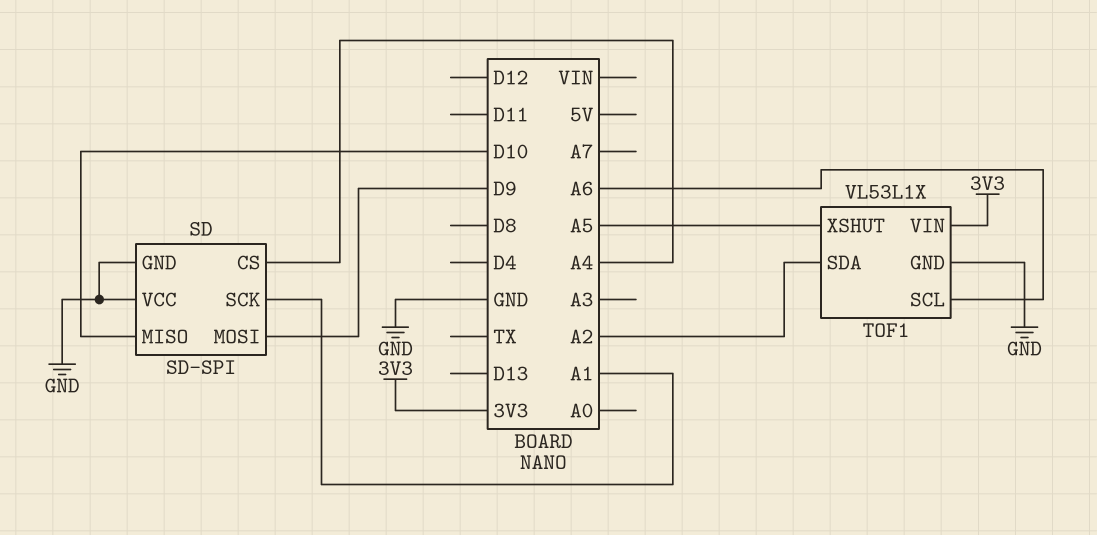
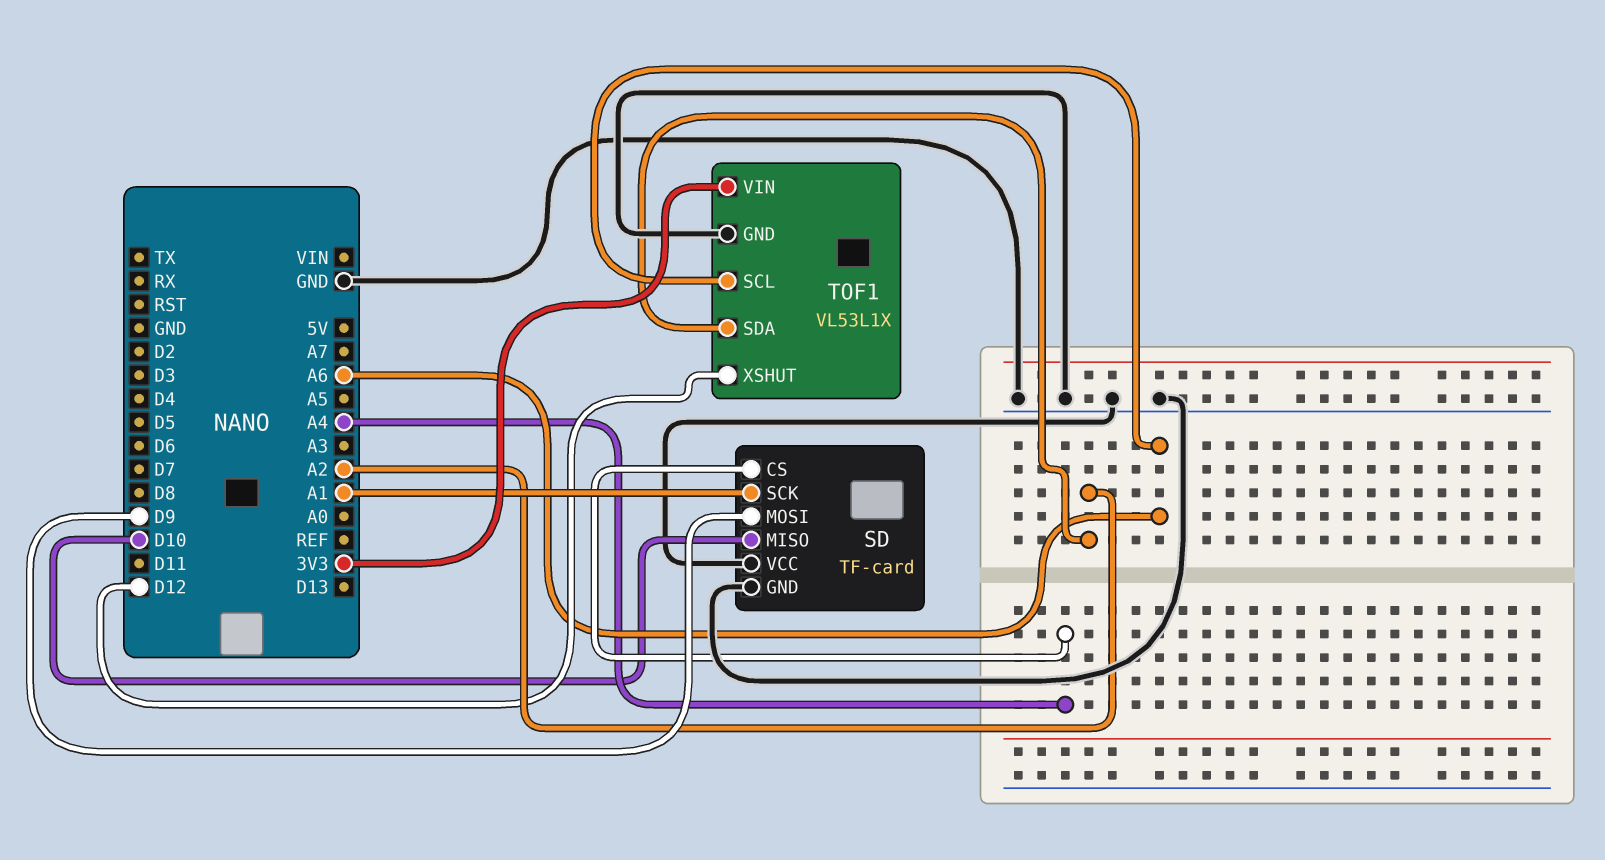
SD: SD-SPI -> TF-card
TOF1 pin XSHUT: A5 -> D12

